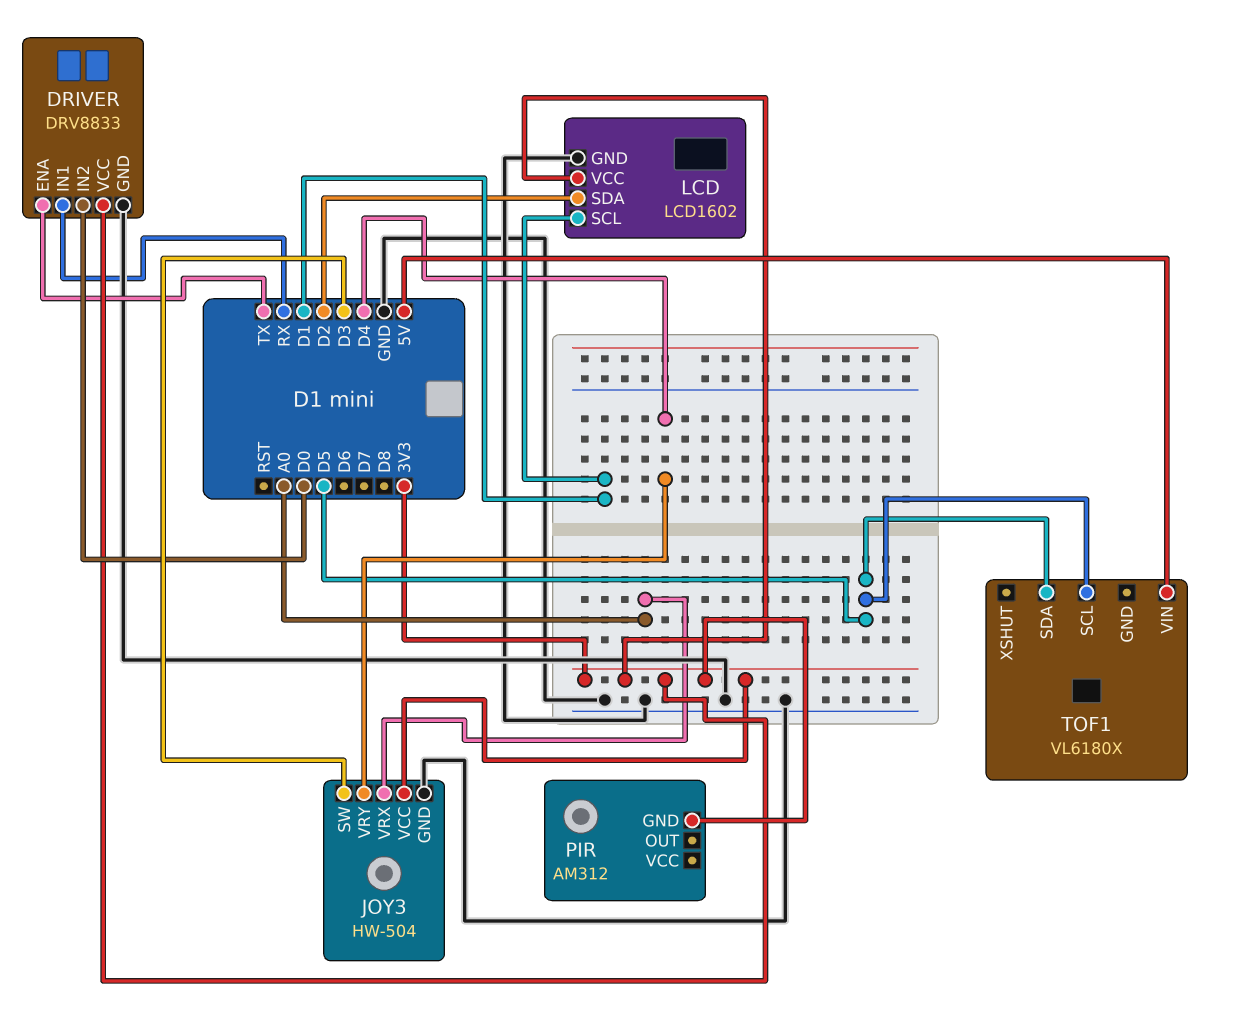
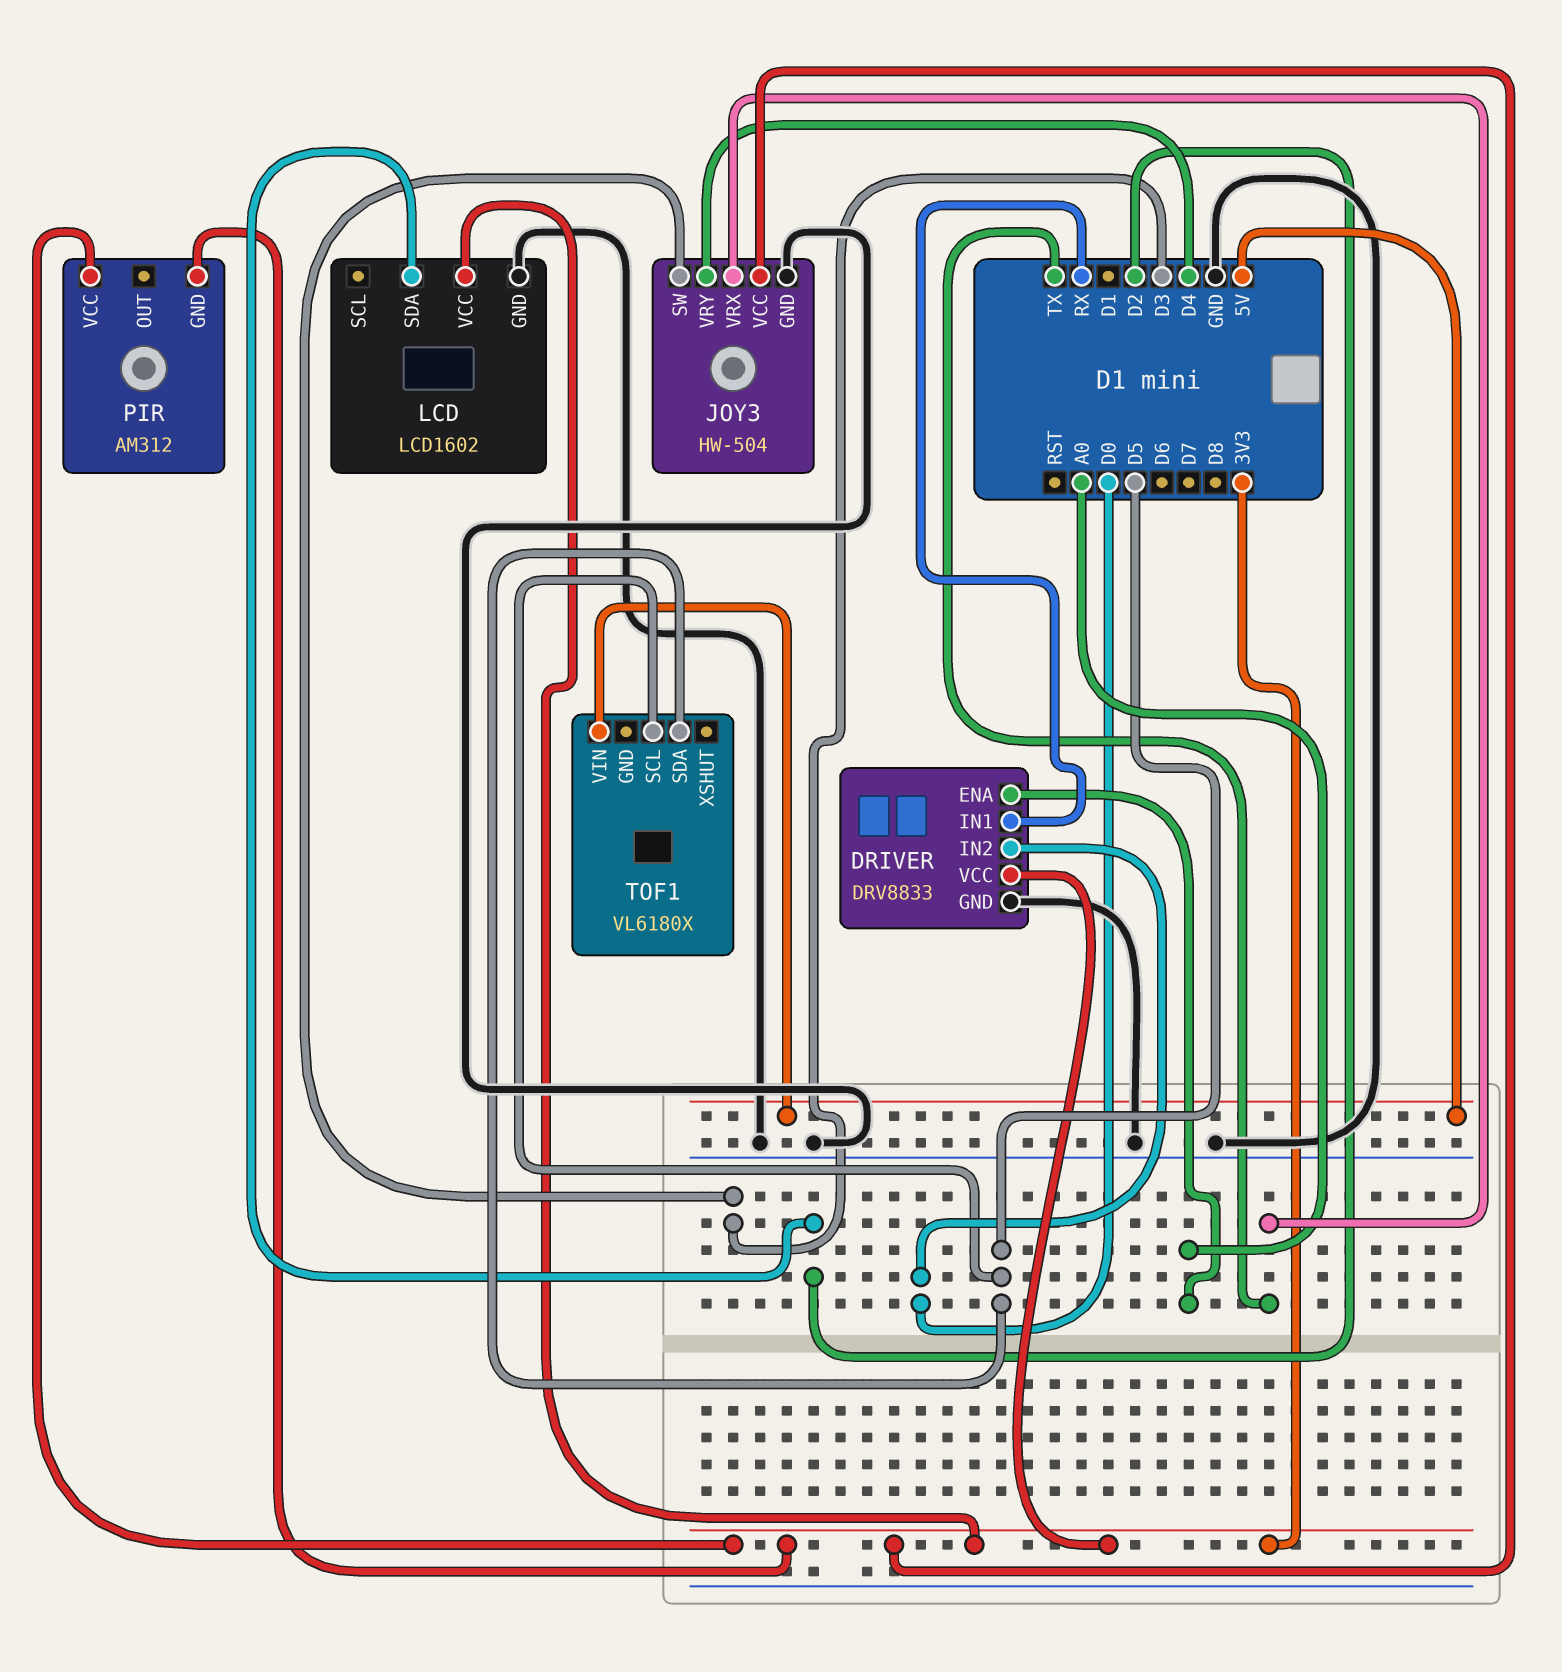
DRIVER pin ENA: TX -> A0
JOY3 pin VRX: A0 -> TX
LCD pin SCL: D1 -> none
PIR pin VCC: none -> 3V3

